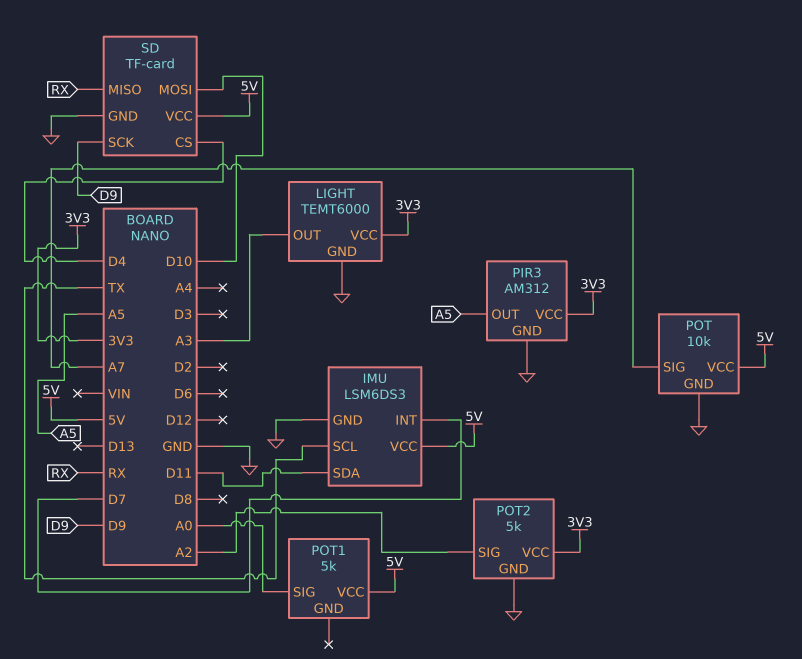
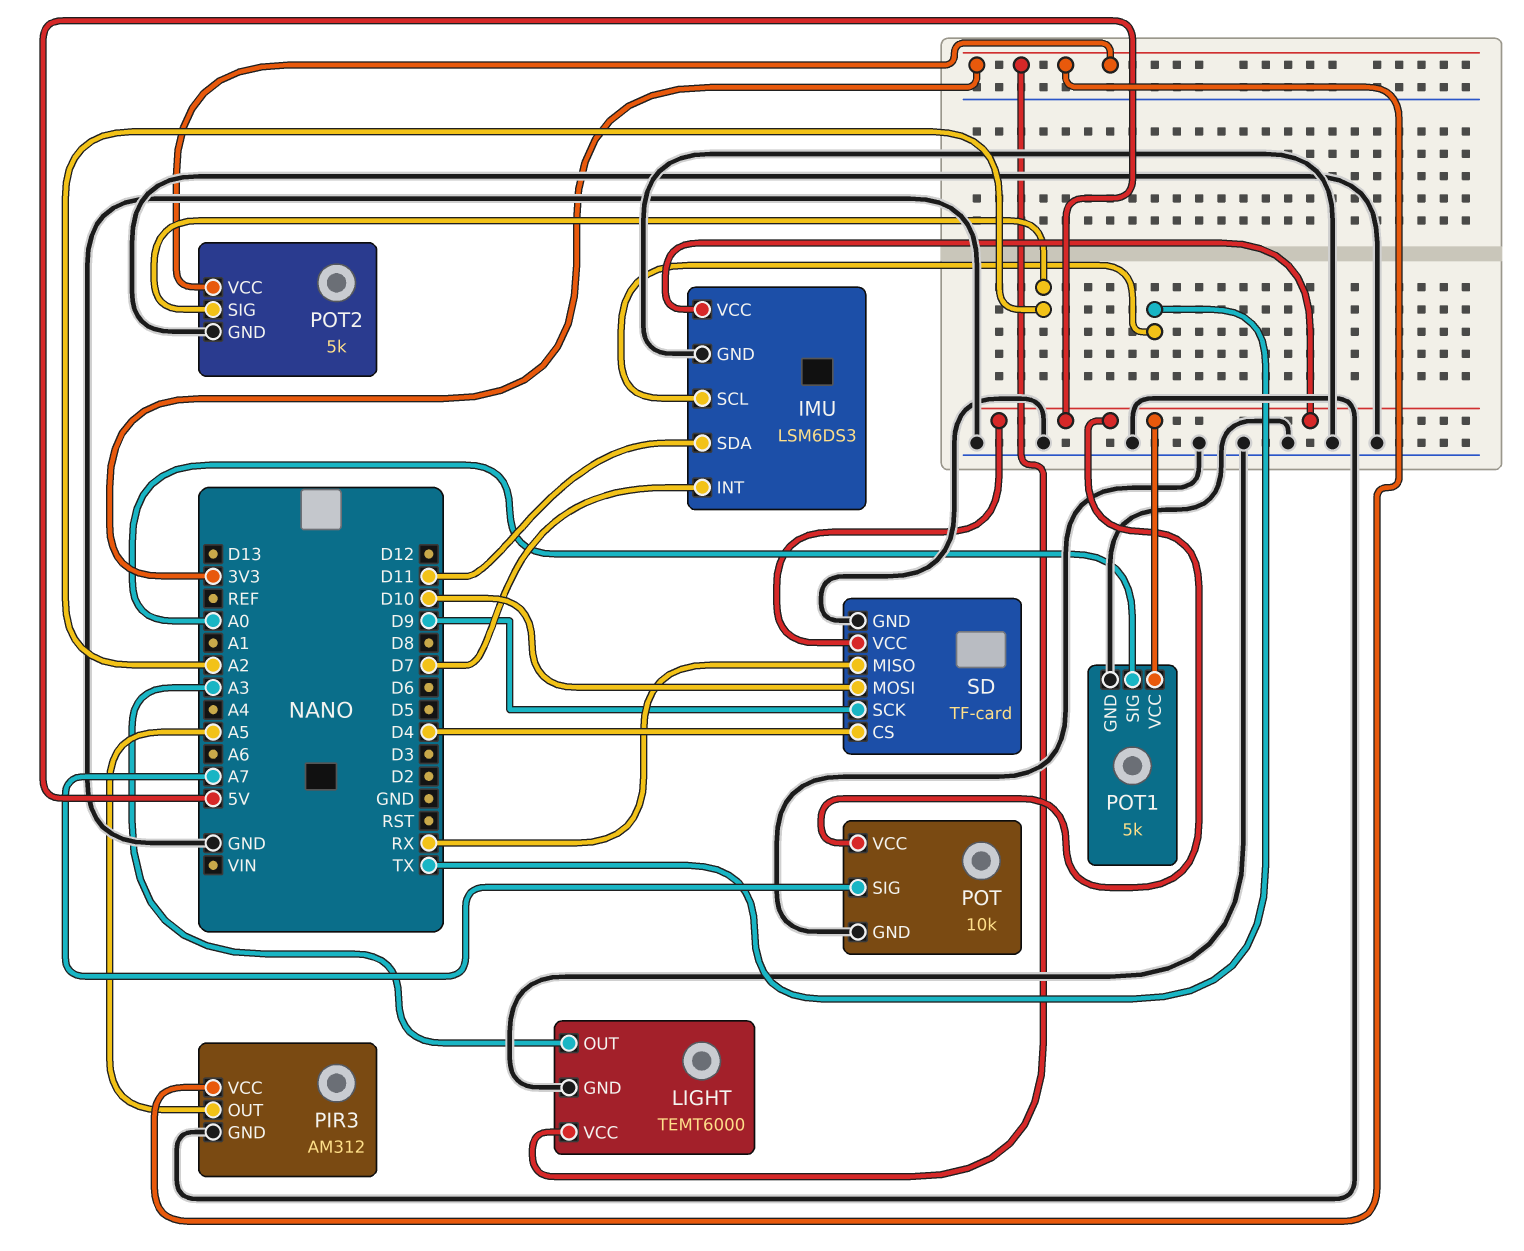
POT1 pin GND: none -> GND

